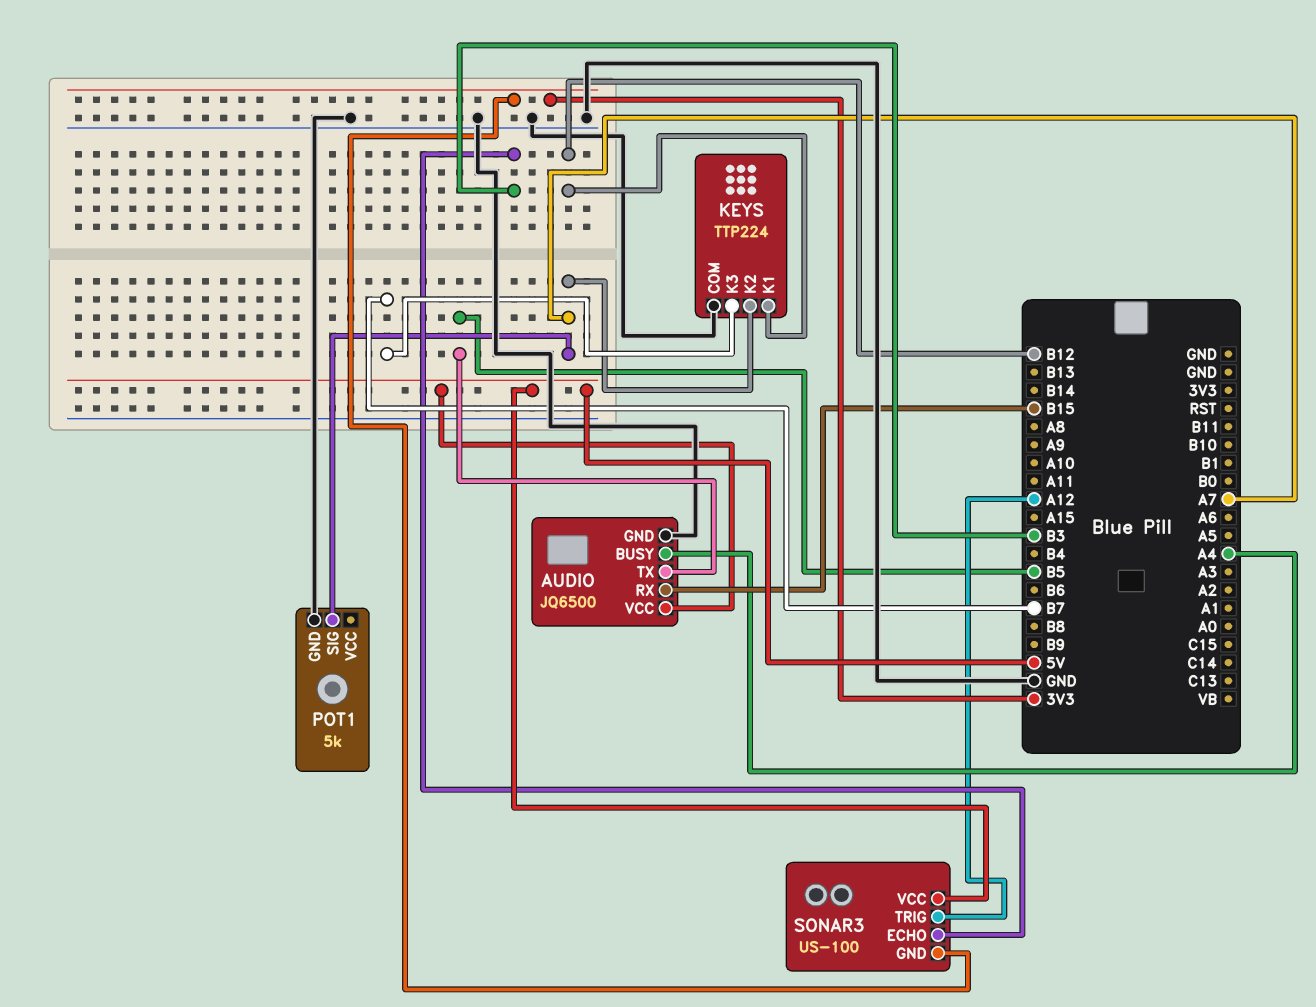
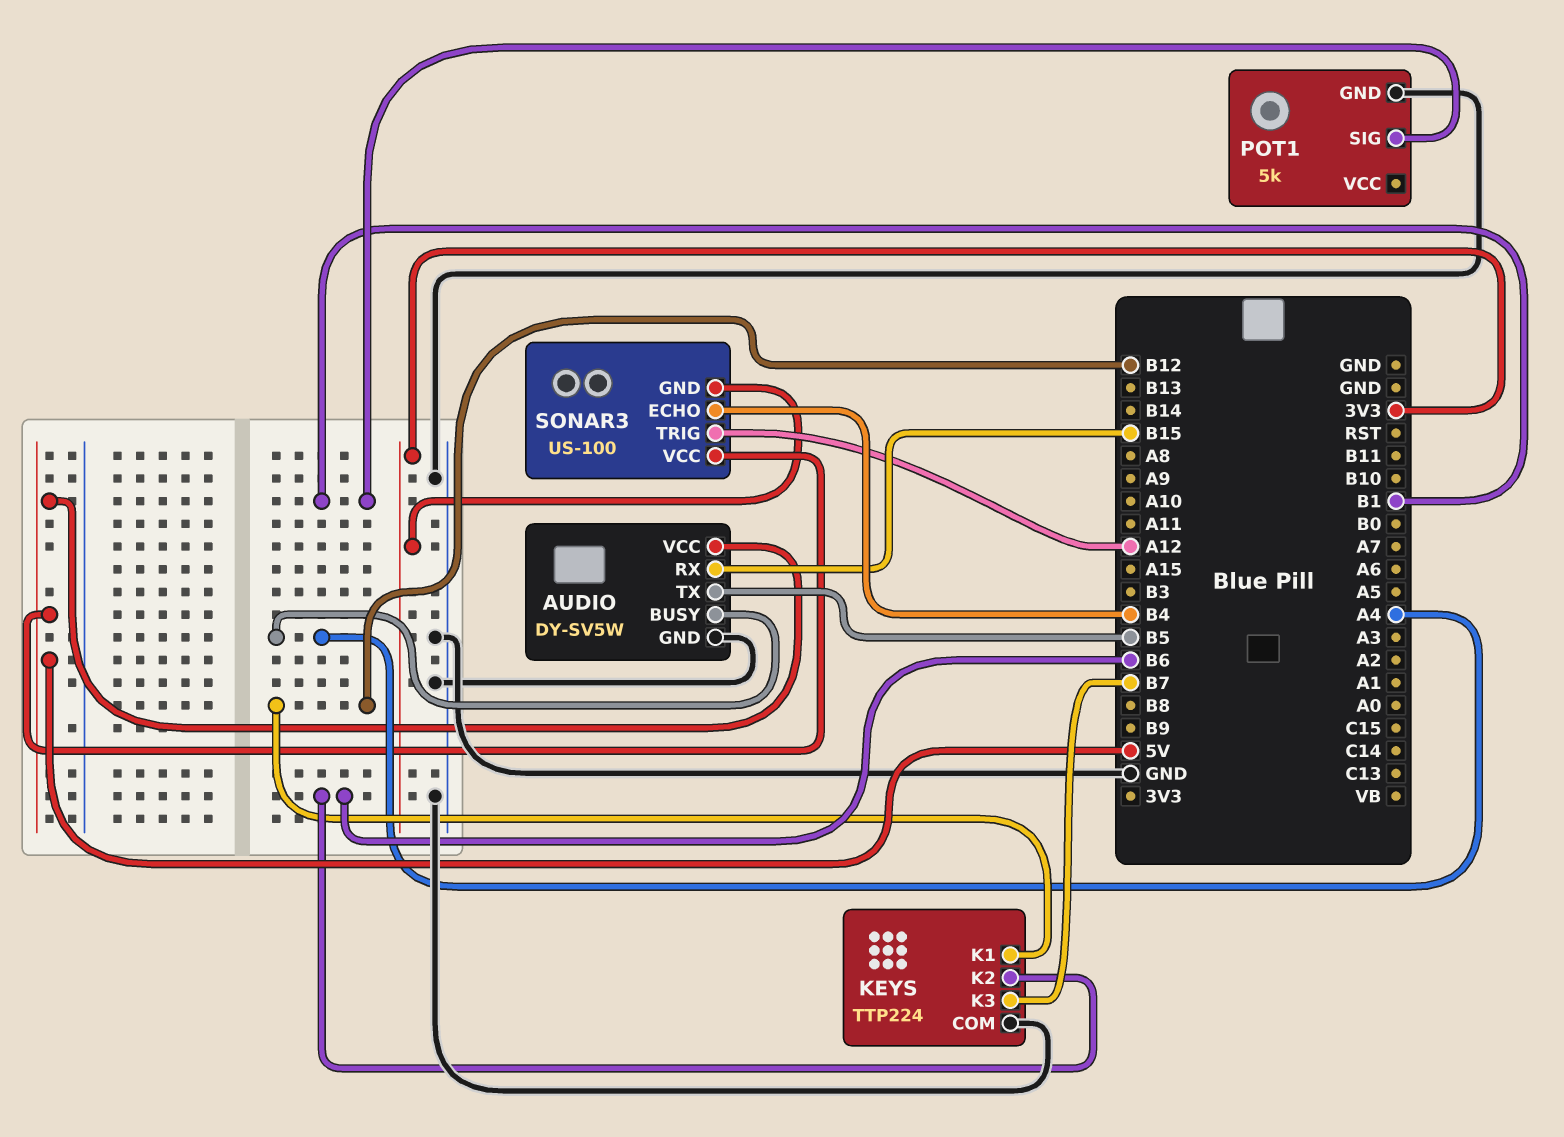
AUDIO: JQ6500 -> DY-SV5W
KEYS pin K2: A7 -> B6
POT1 pin SIG: A7 -> B1
SONAR3 pin ECHO: B3 -> B4

